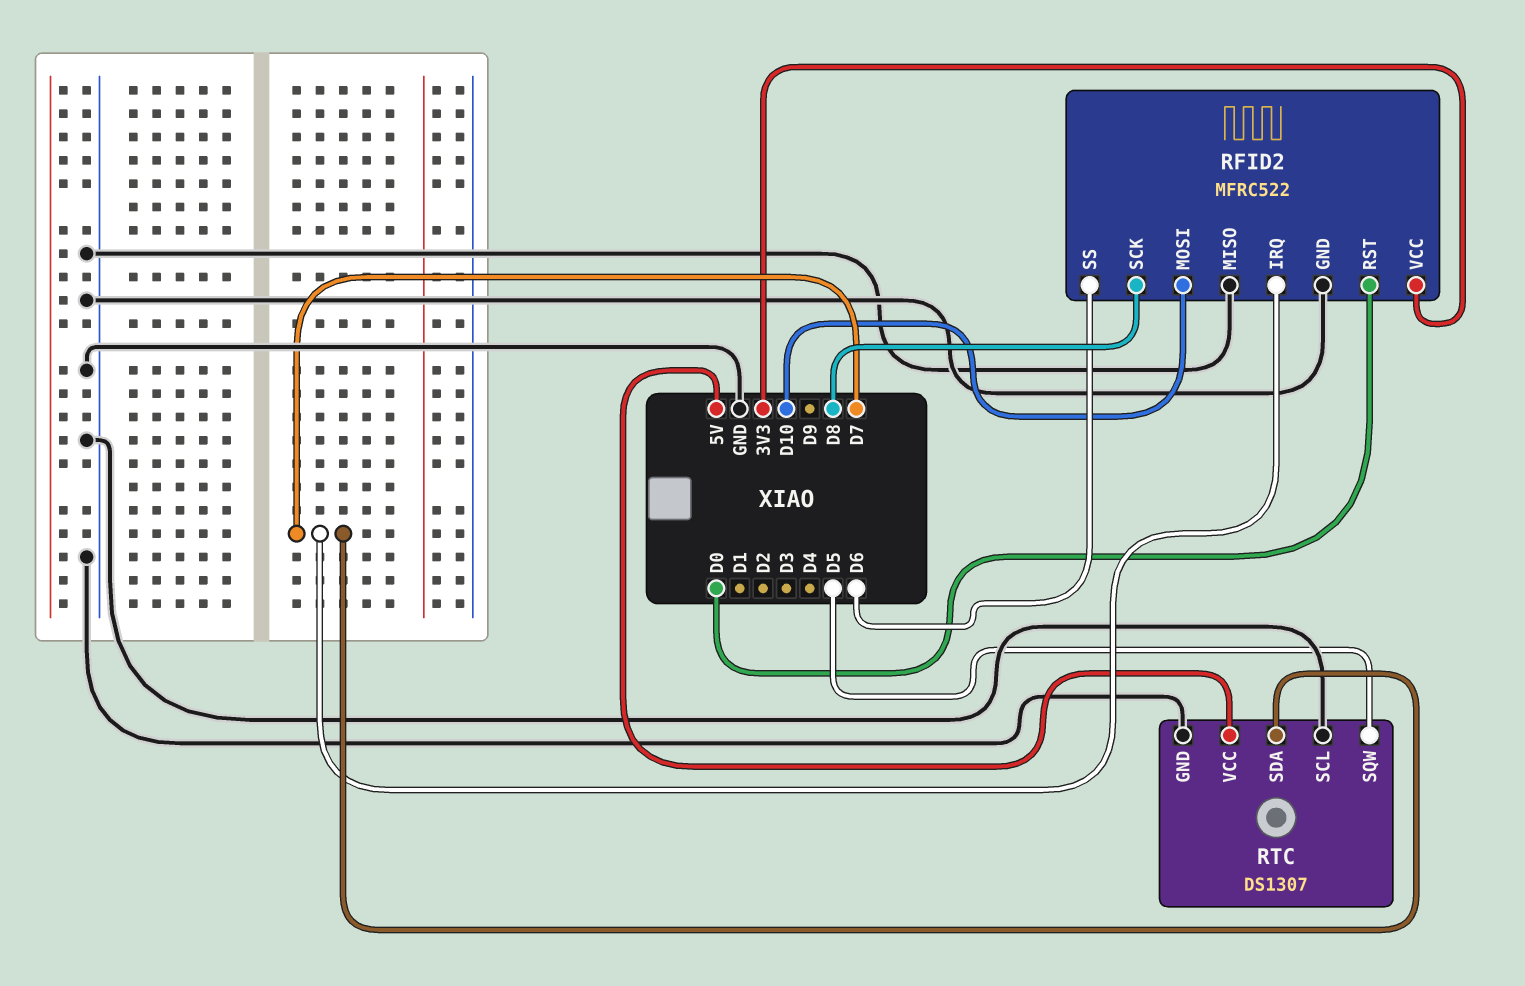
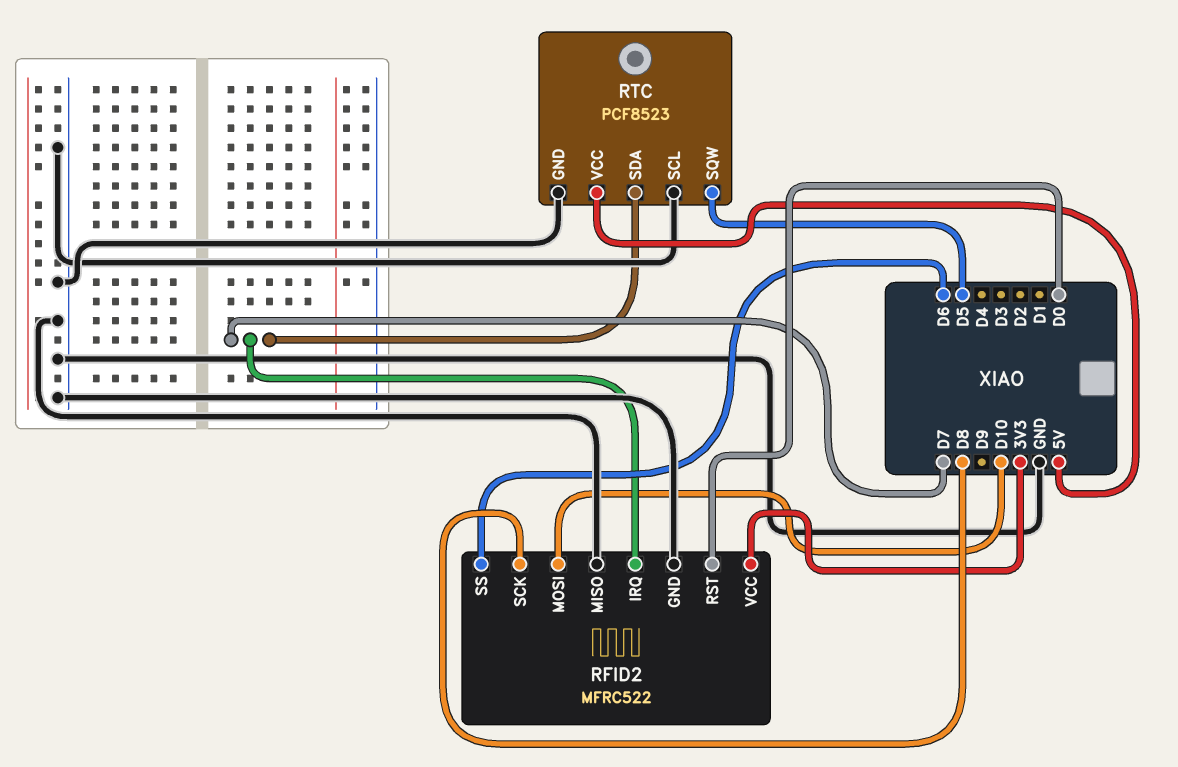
RTC: DS1307 -> PCF8523

